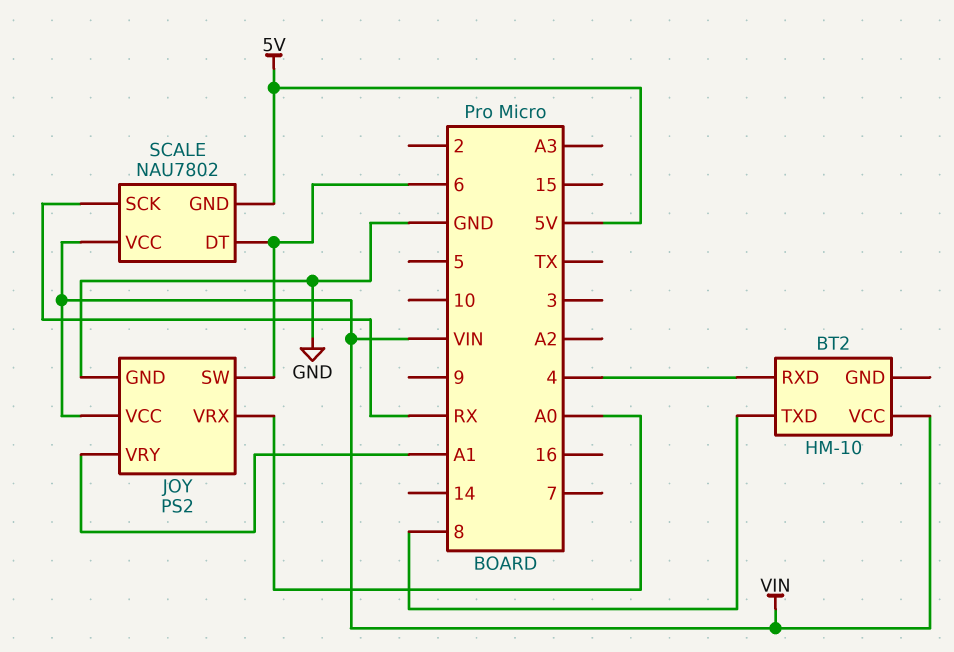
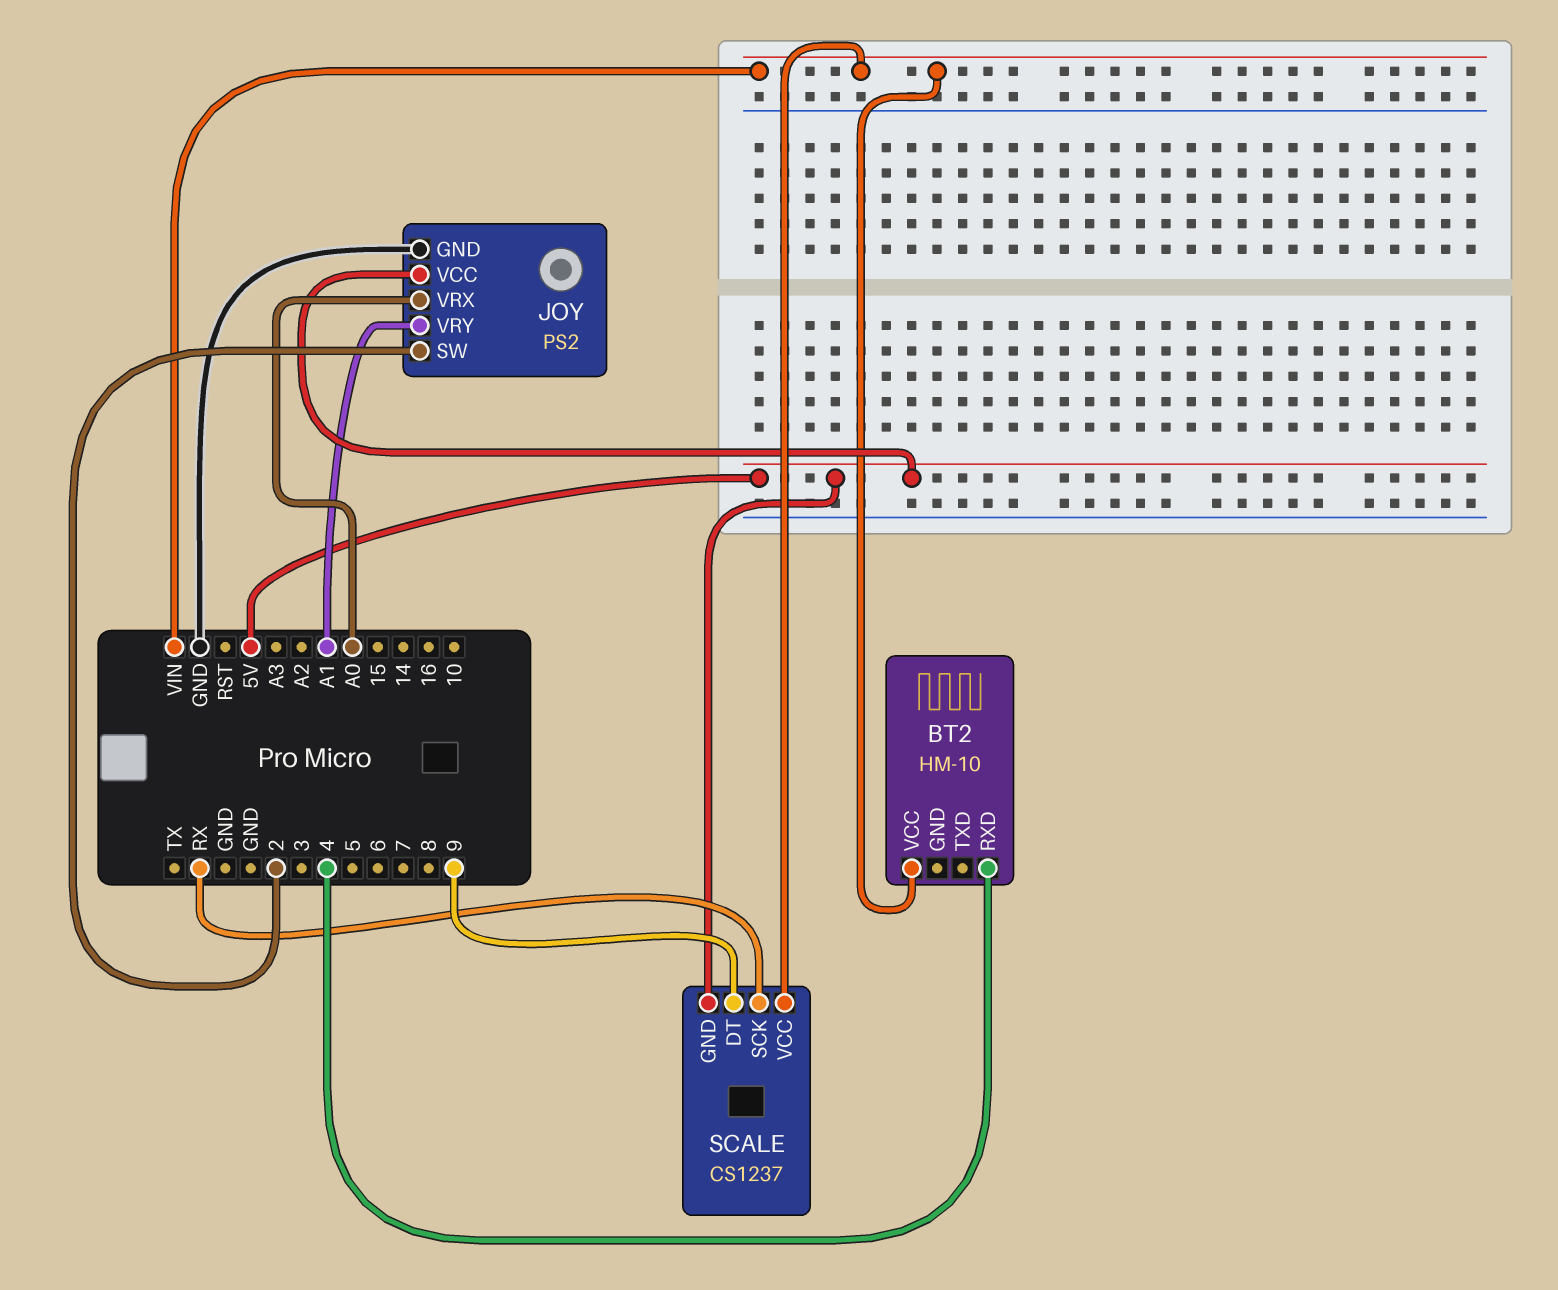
BT2 pin TXD: 8 -> none
JOY pin SW: 6 -> 2
JOY pin VCC: VIN -> 5V
SCALE: NAU7802 -> CS1237
SCALE pin DT: 6 -> 9

